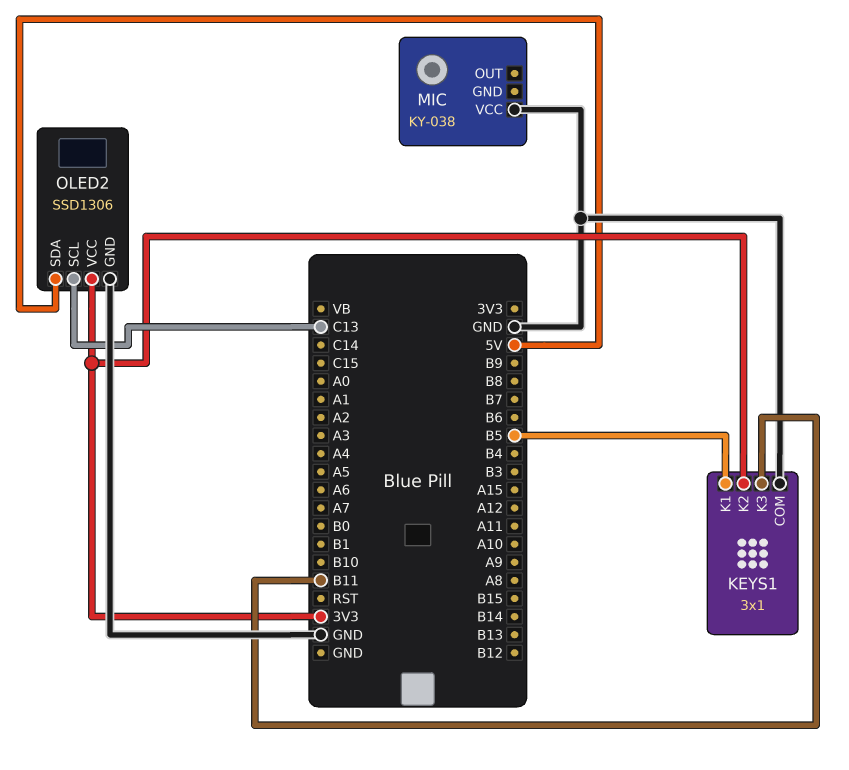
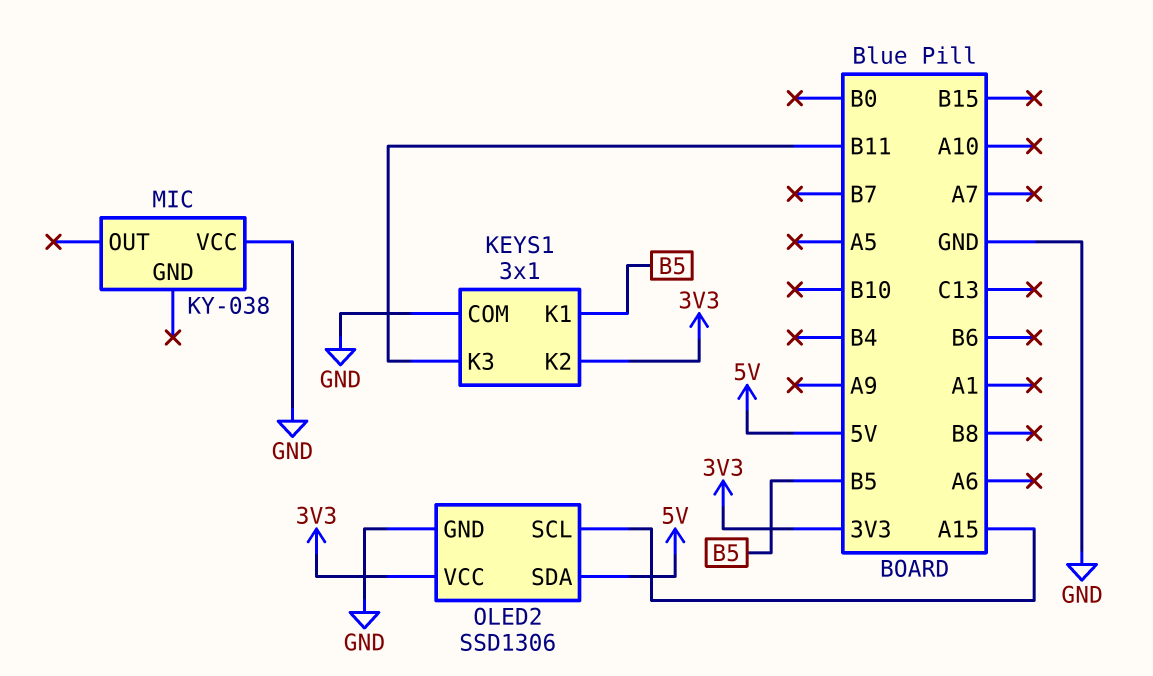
OLED2 pin SCL: C13 -> A15

